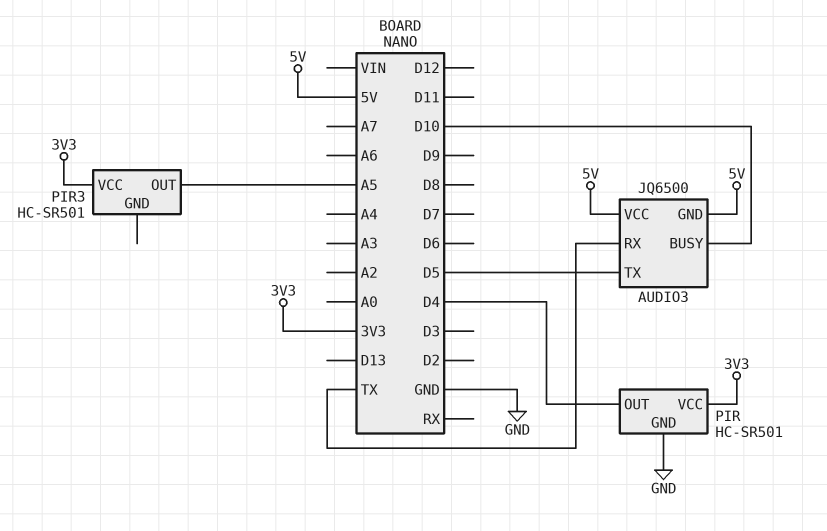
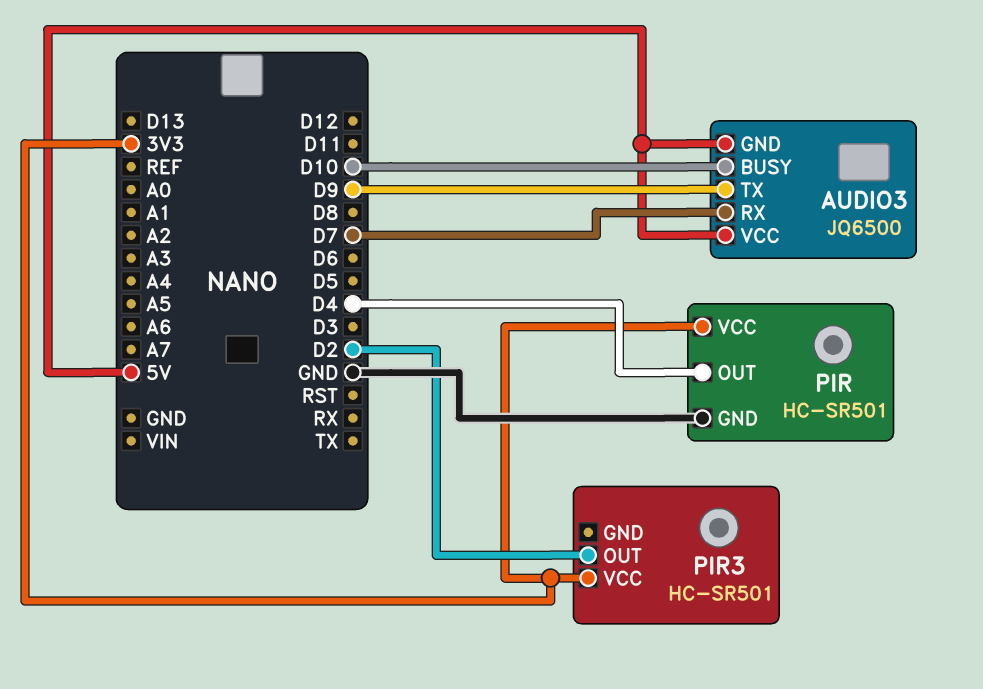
AUDIO3 pin RX: TX -> D7
AUDIO3 pin TX: D5 -> D9
PIR3 pin OUT: A5 -> D2

